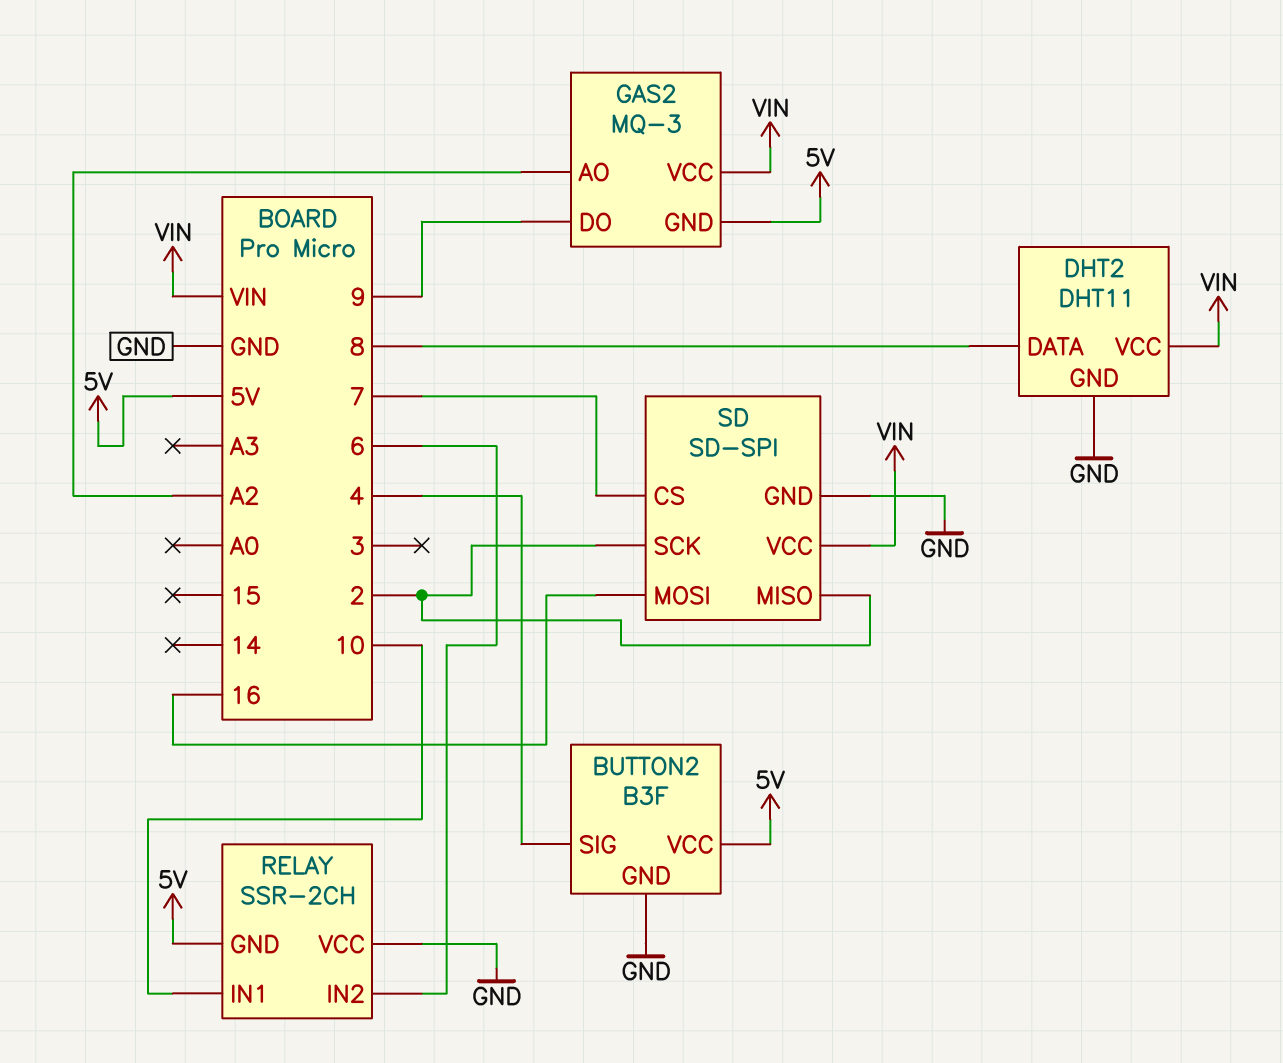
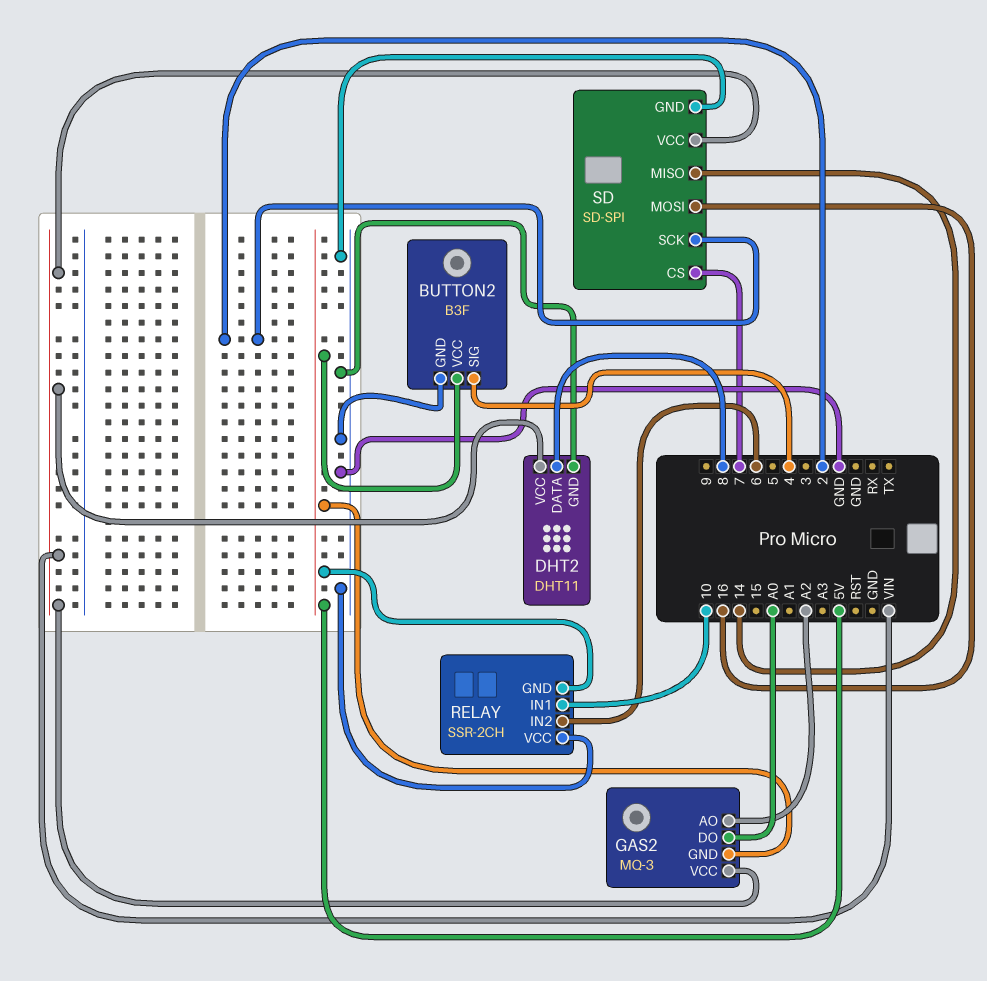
GAS2 pin DO: 9 -> A0
SD pin MISO: 2 -> 14

